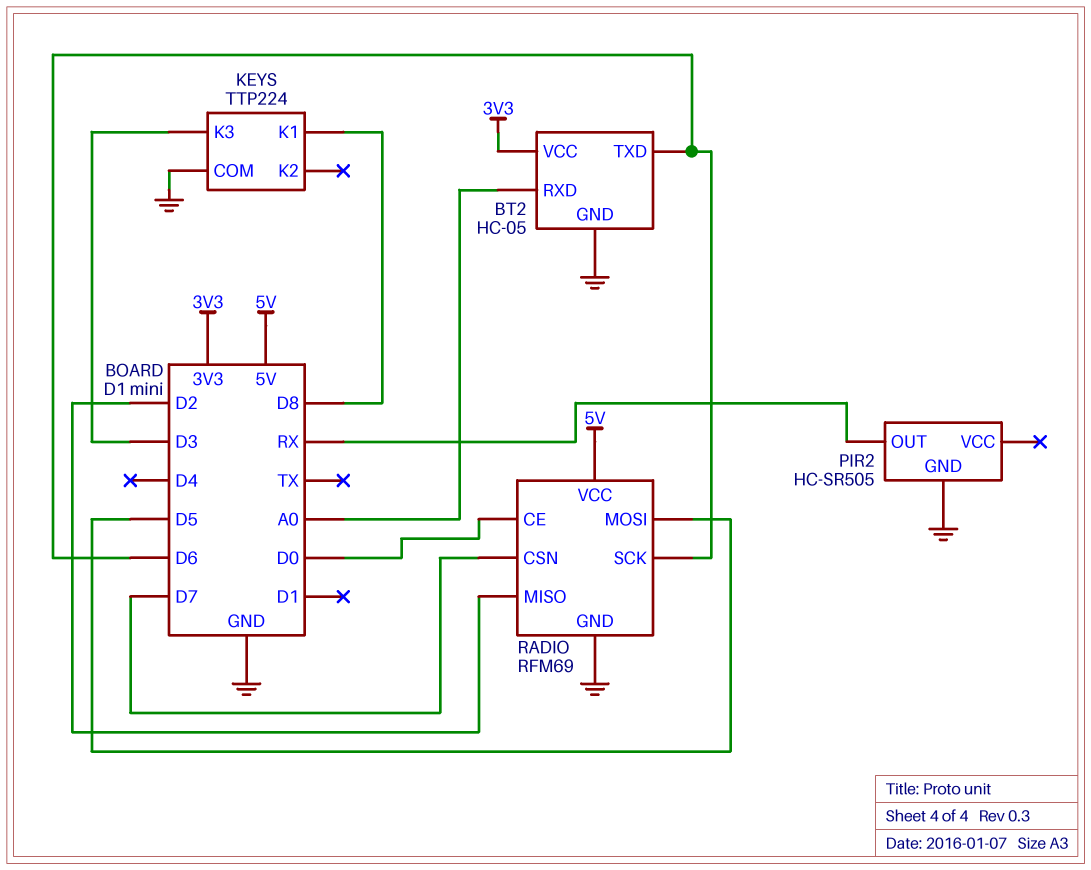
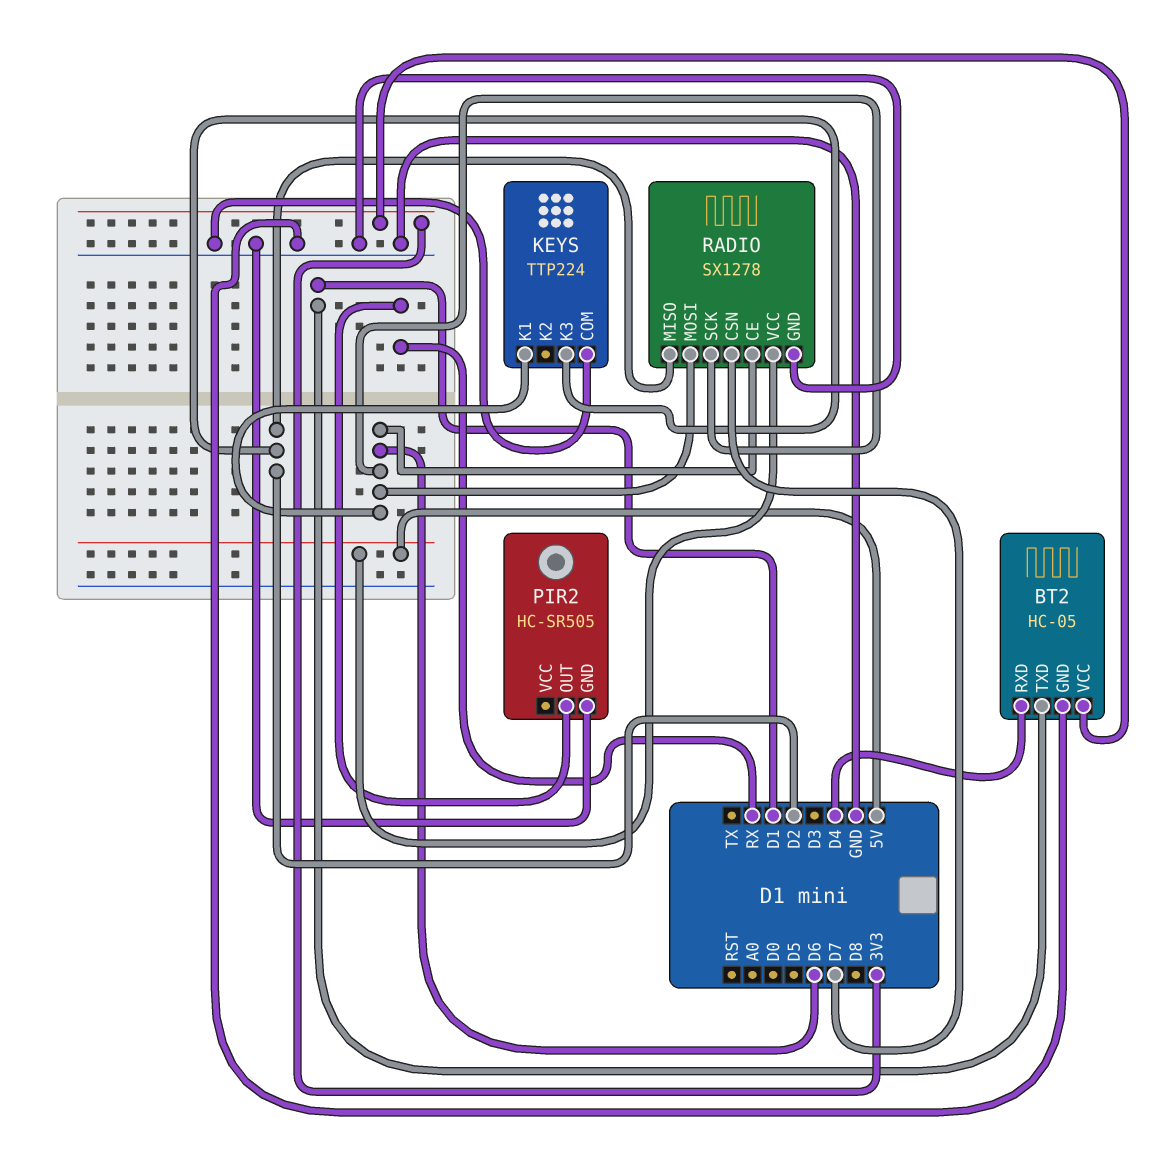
BT2 pin RXD: A0 -> D4
BT2 pin TXD: D6 -> D1
KEYS pin K1: D8 -> D6
KEYS pin K3: D3 -> D2
RADIO: RFM69 -> SX1278
RADIO pin CE: D0 -> D6
RADIO pin MOSI: D5 -> D6

